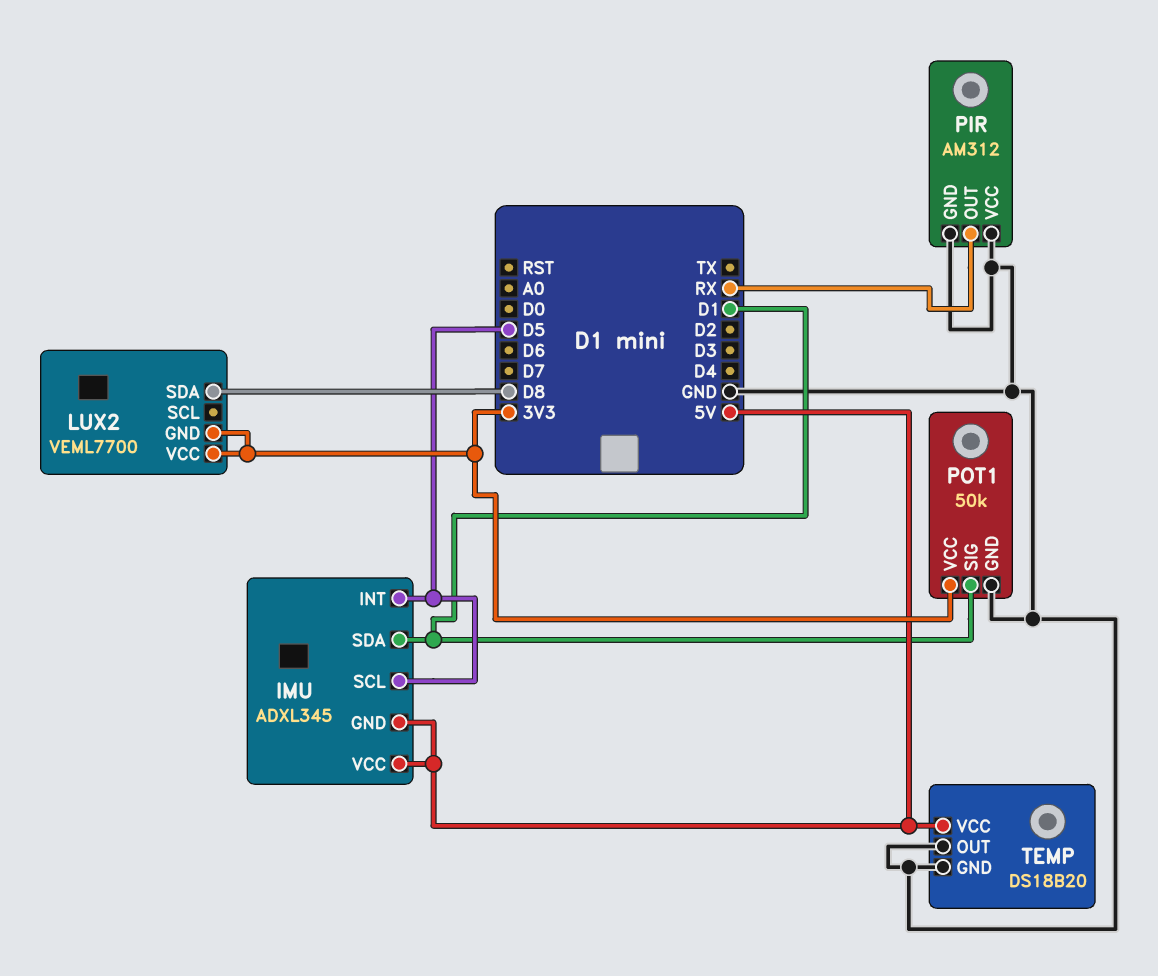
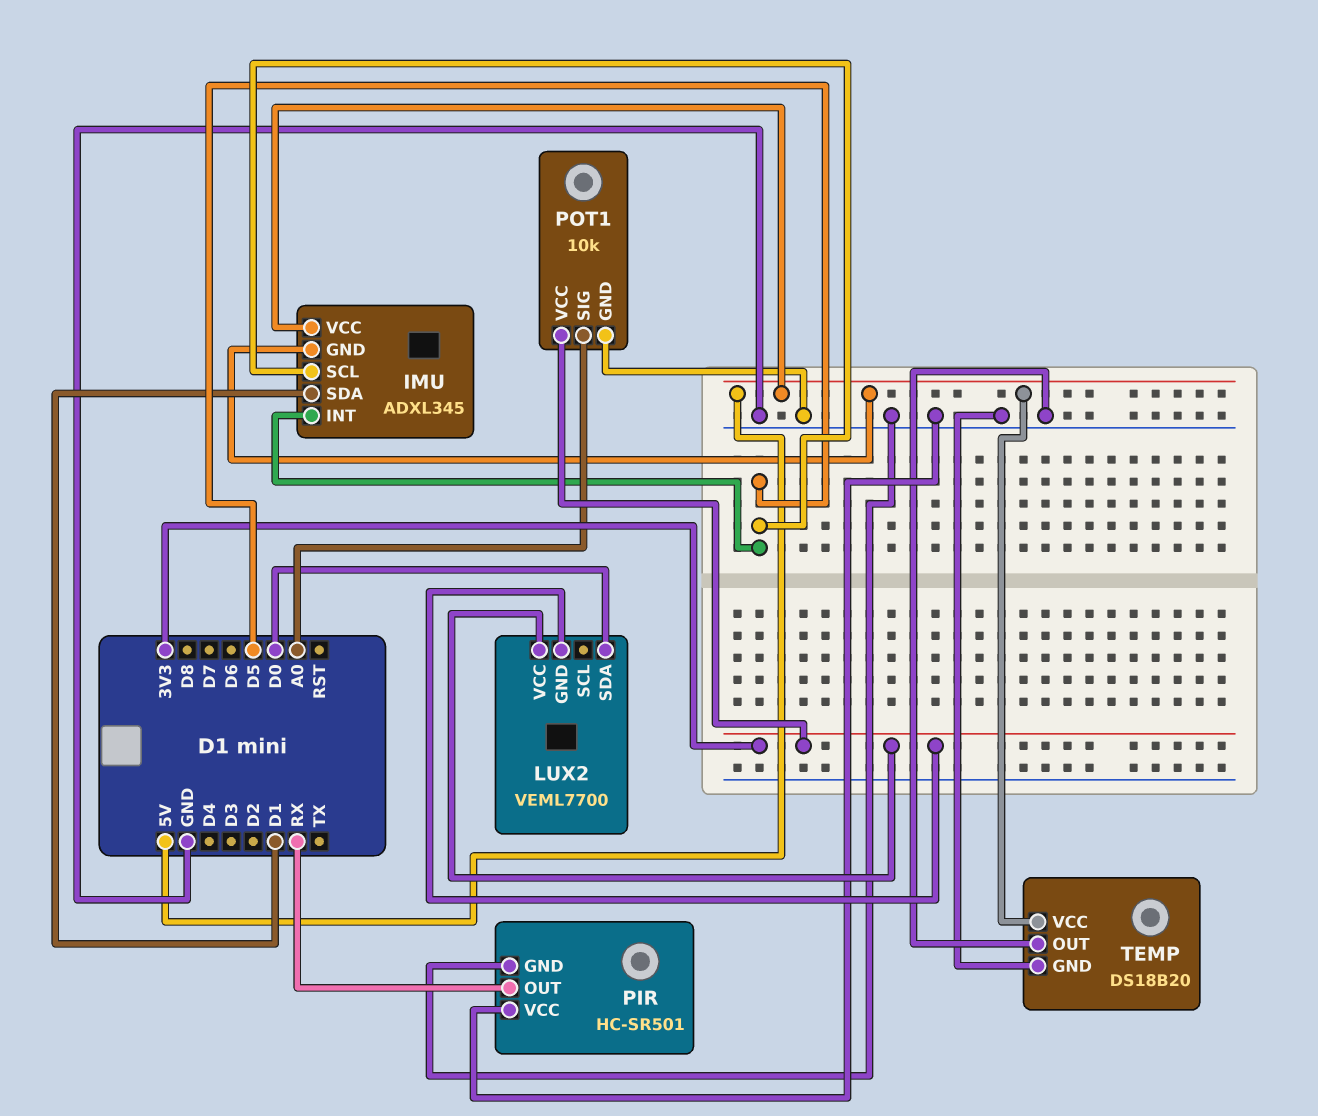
LUX2 pin SDA: D8 -> D0
PIR: AM312 -> HC-SR501
POT1: 50k -> 10k
POT1 pin SIG: D1 -> A0

